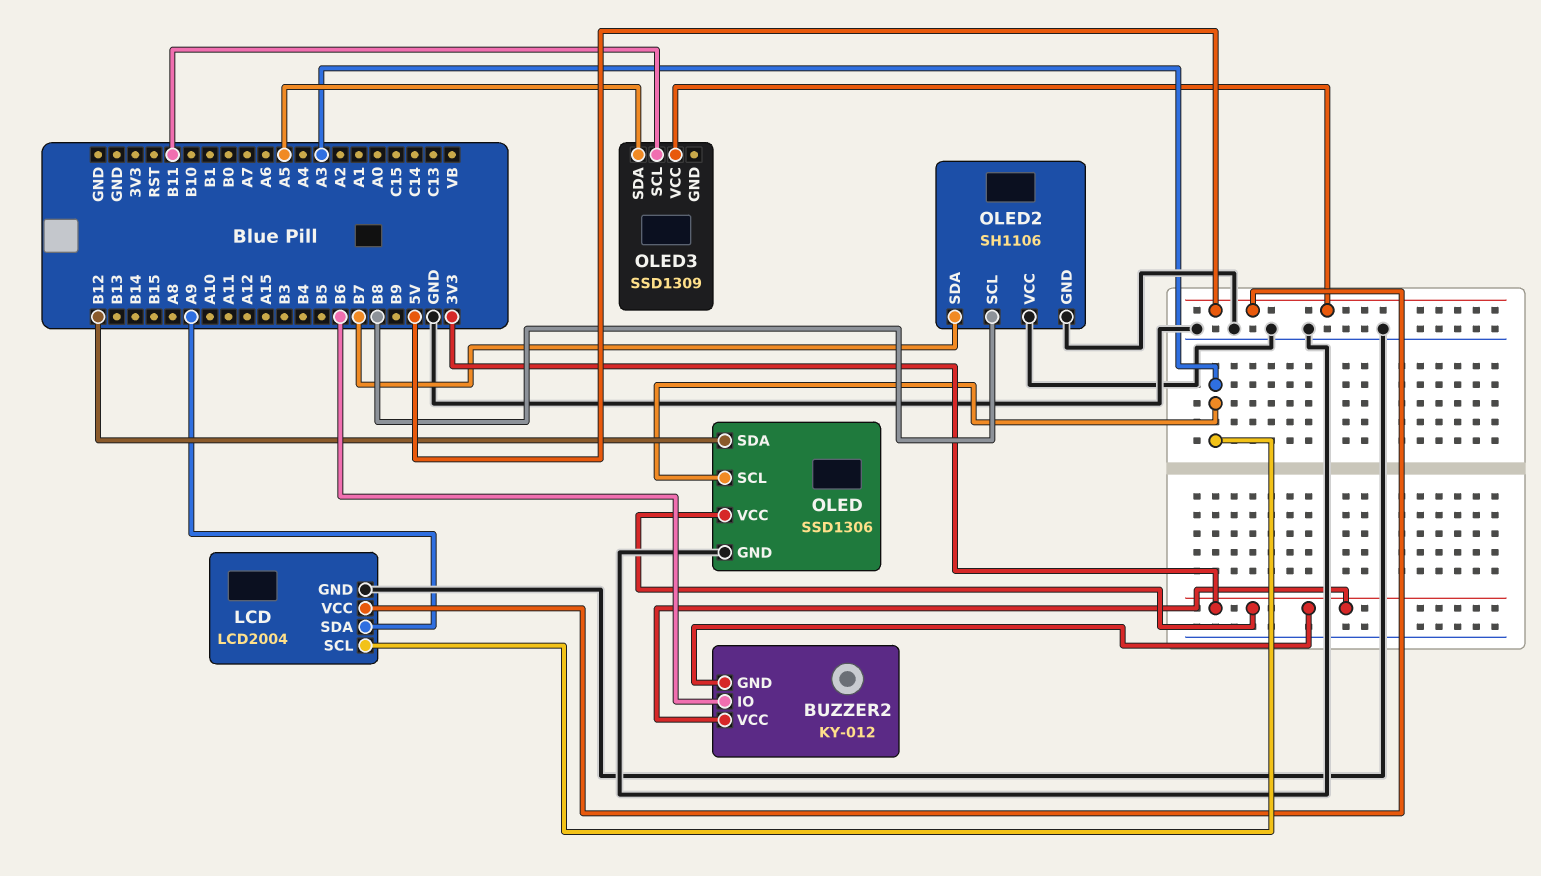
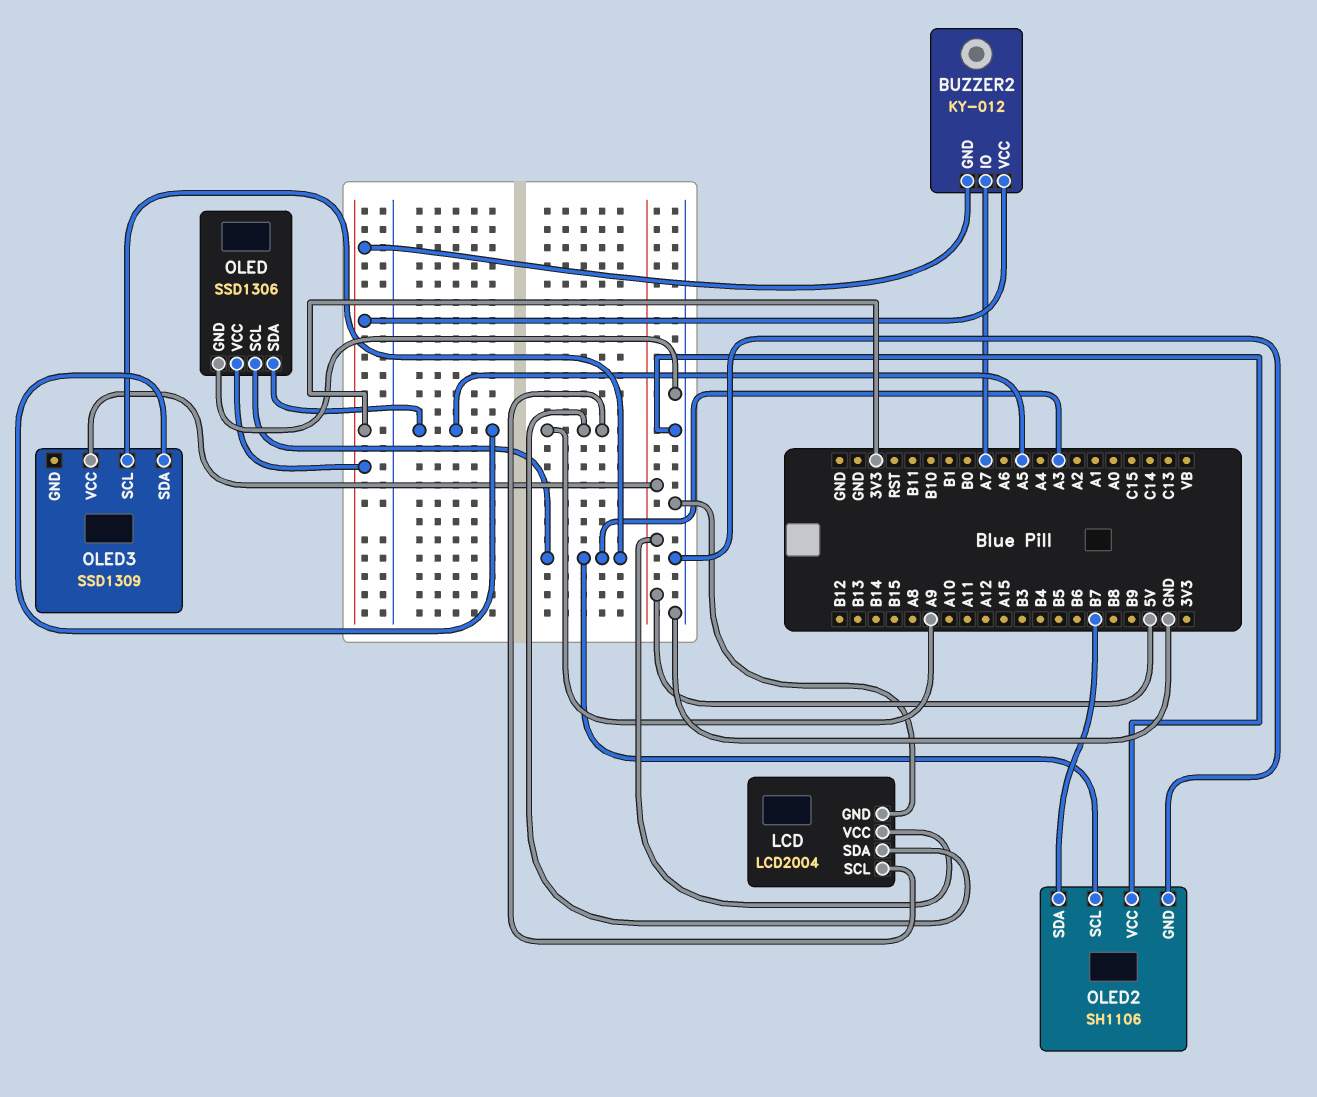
BUZZER2 pin IO: B6 -> A7
LCD pin SCL: A3 -> A9
OLED pin SDA: B12 -> A5
OLED2 pin SCL: B8 -> A3
OLED3 pin SCL: B11 -> A3

